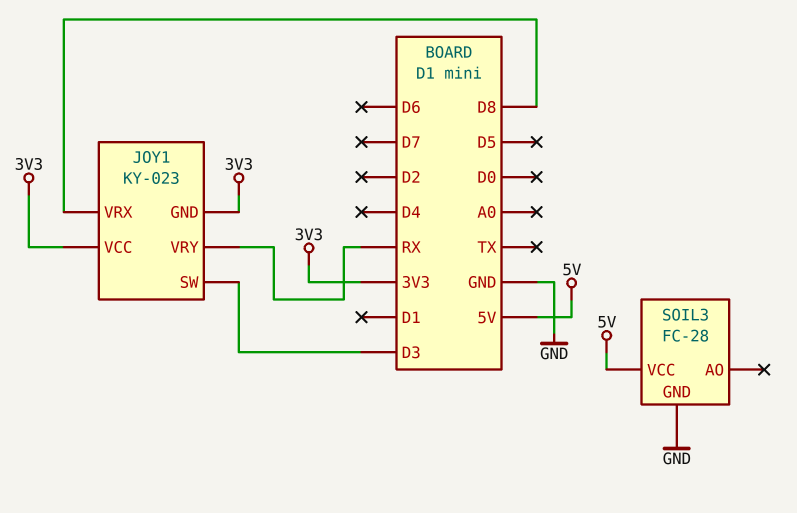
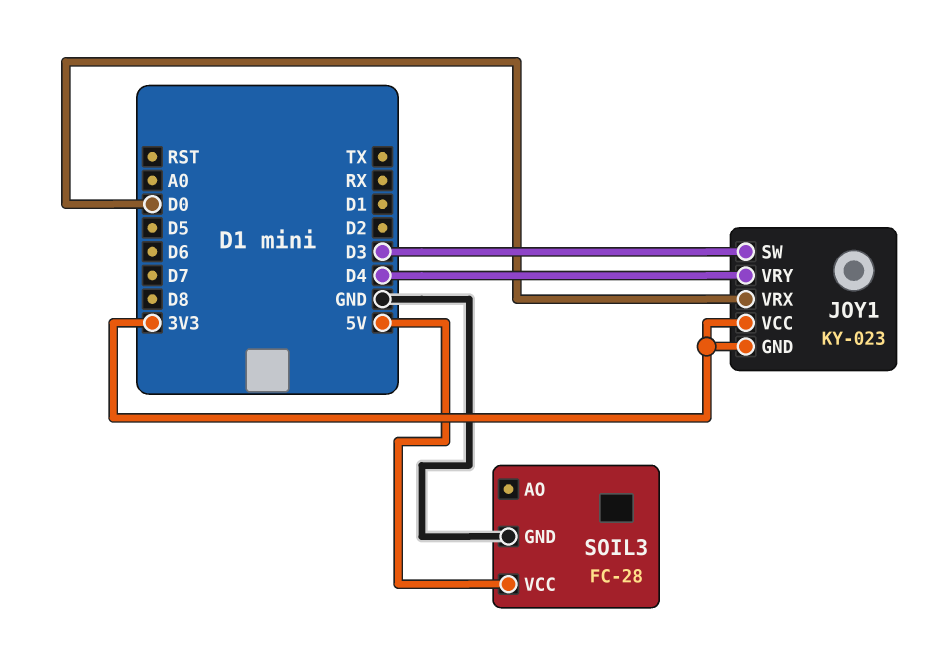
JOY1 pin VRX: D8 -> D0
JOY1 pin VRY: RX -> D4

